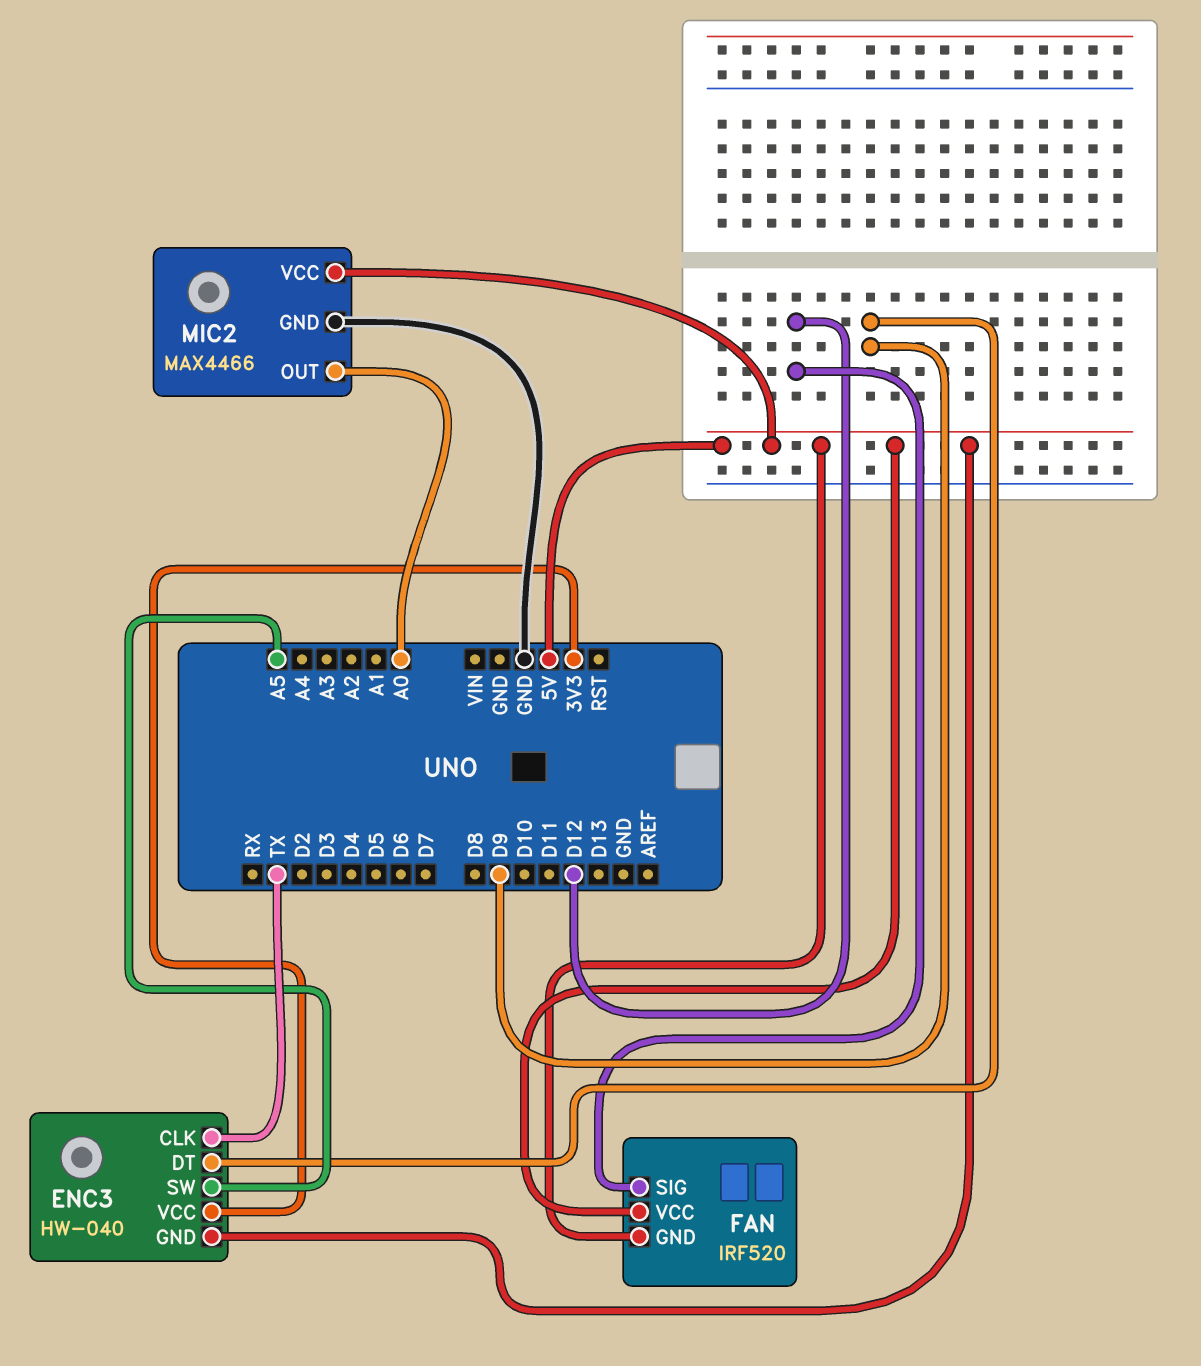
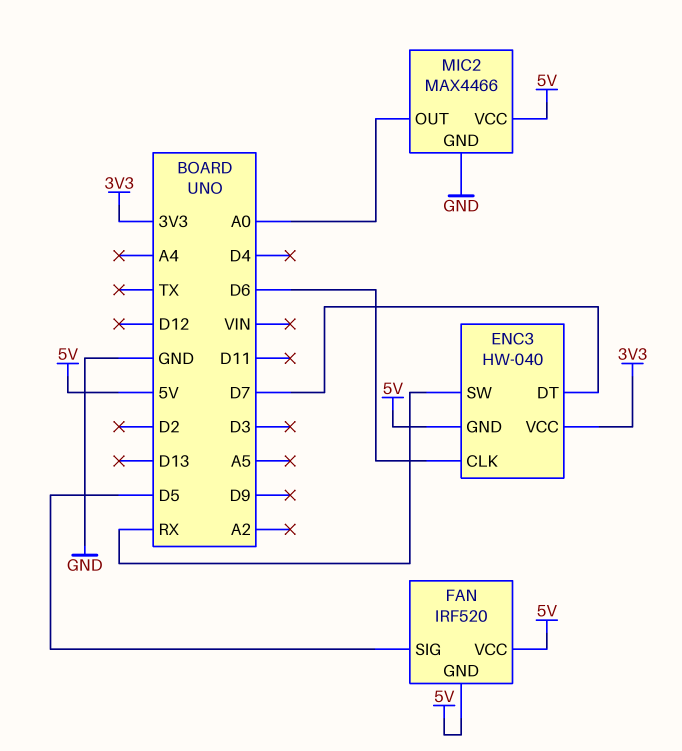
ENC3 pin CLK: TX -> D6
ENC3 pin DT: D9 -> D7
ENC3 pin SW: A5 -> RX
FAN pin SIG: D12 -> D5

